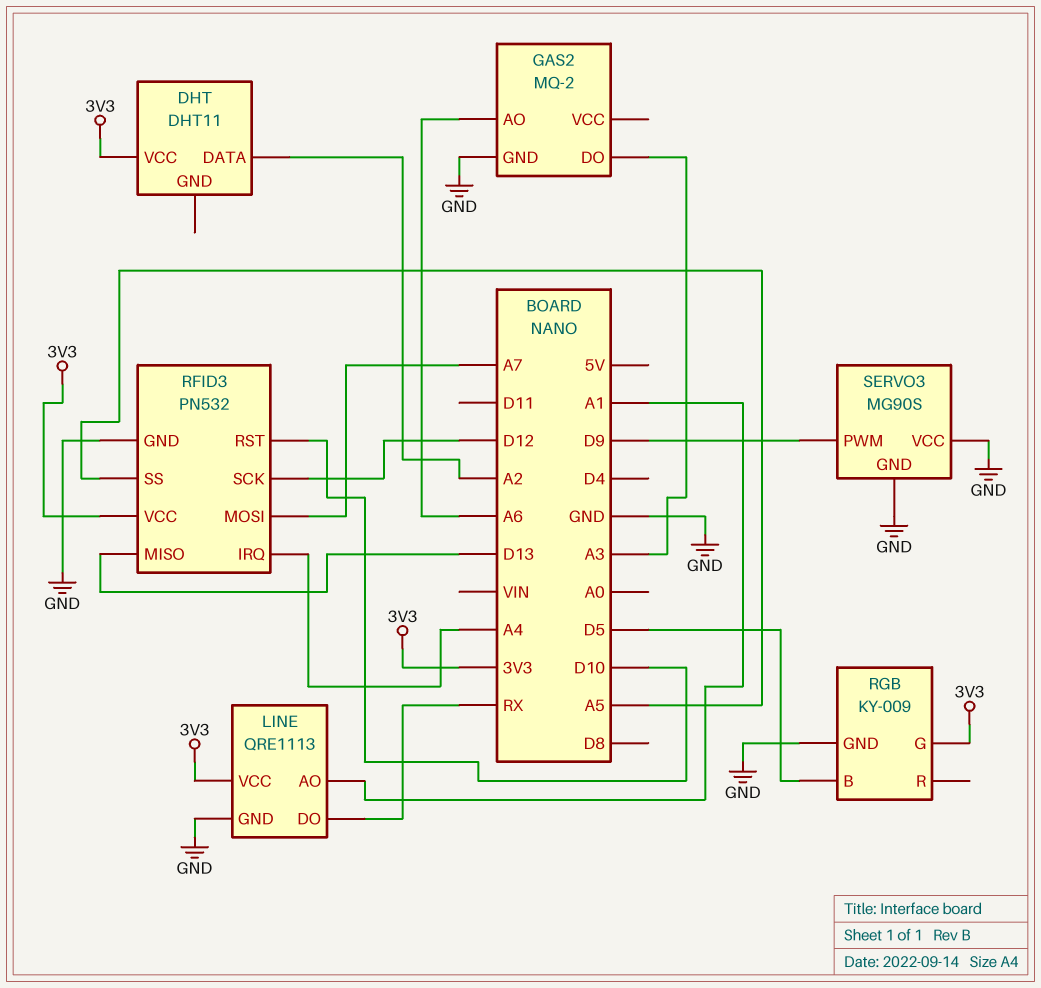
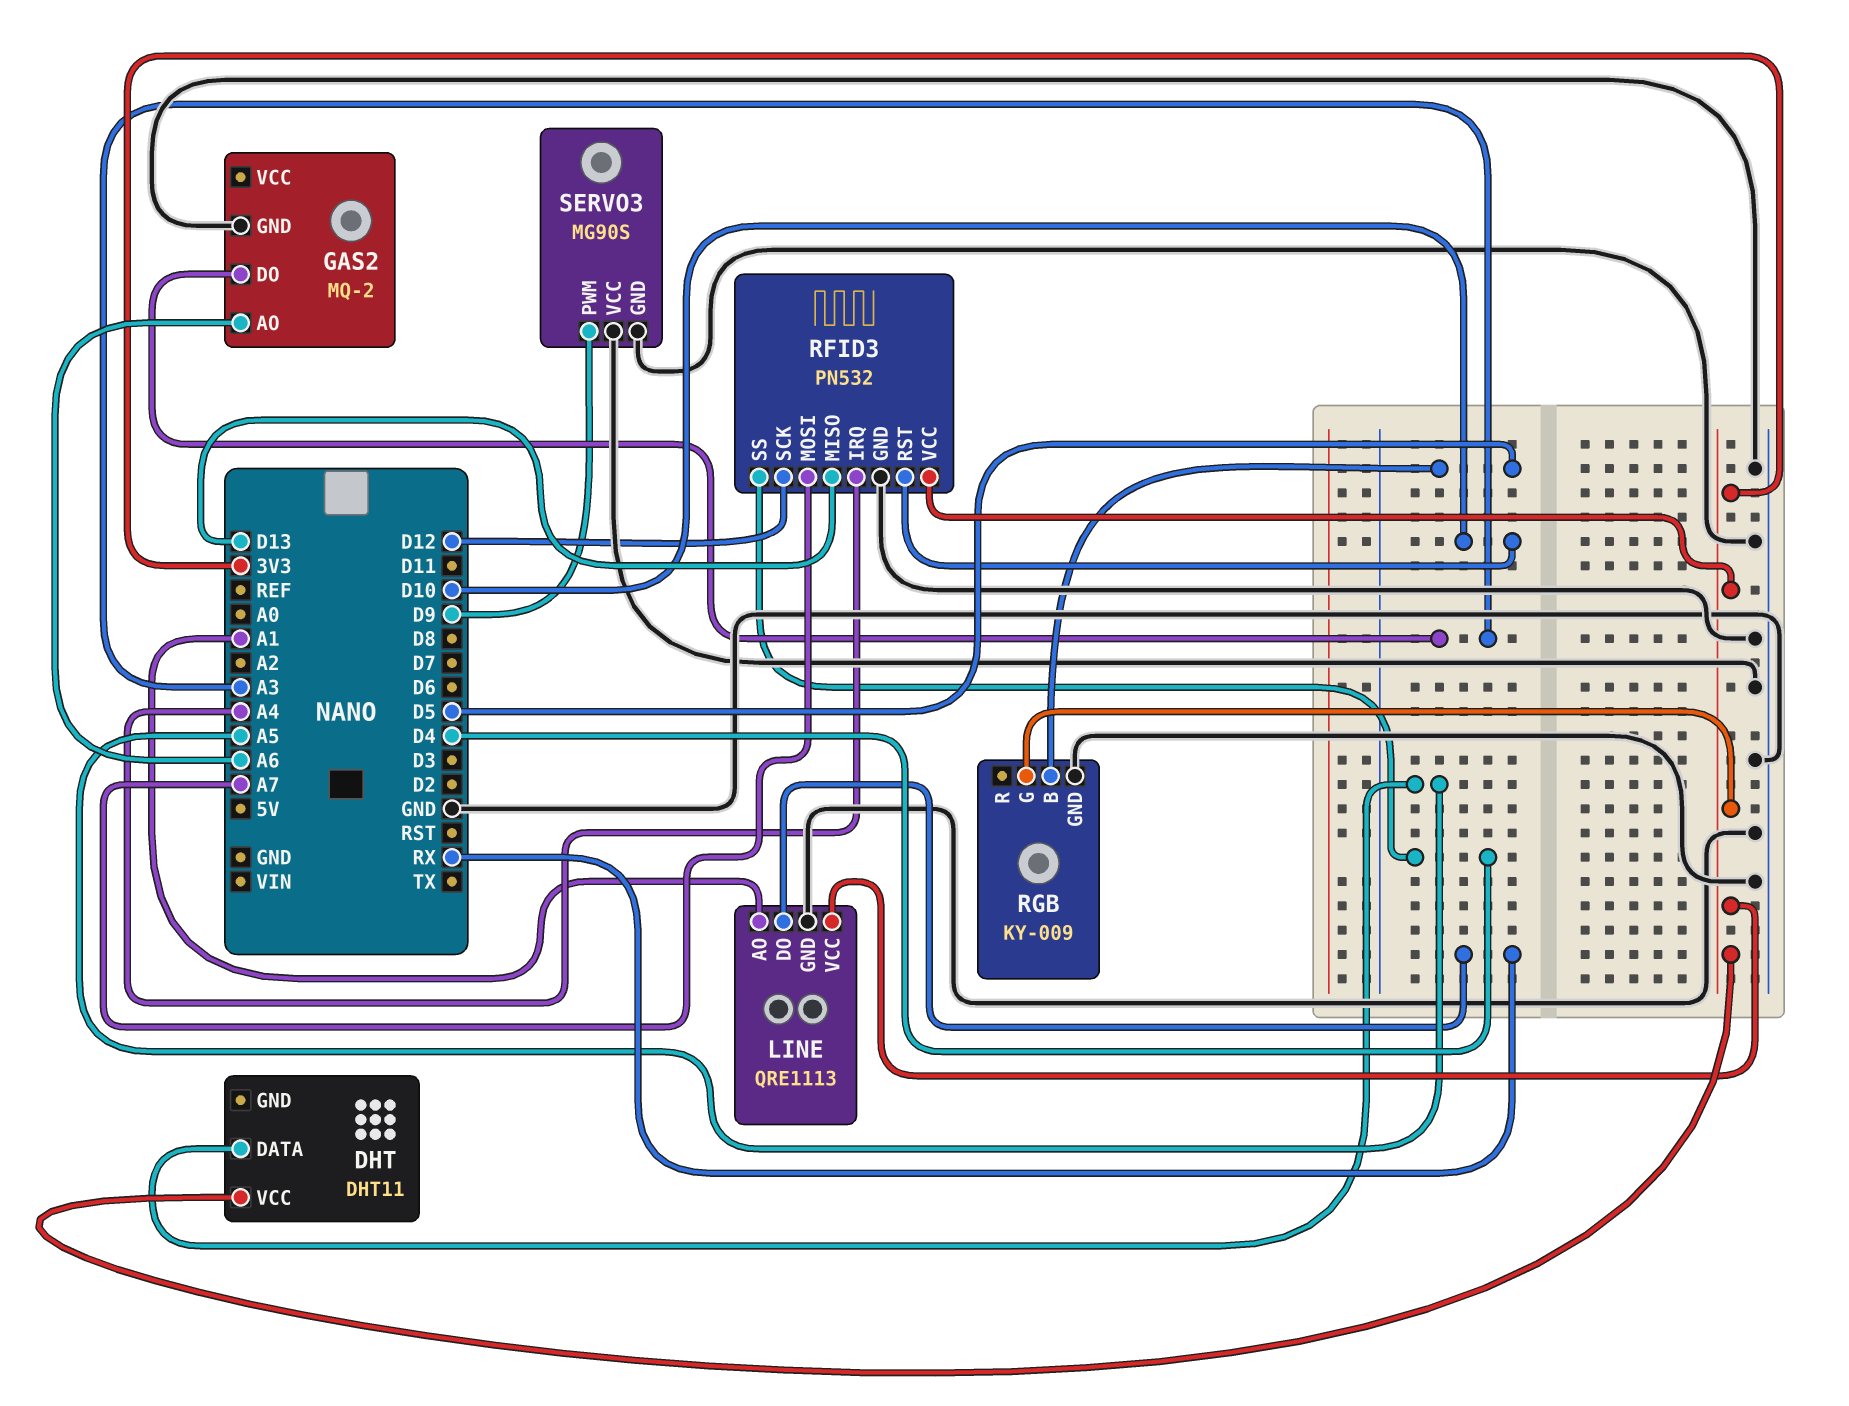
DHT pin DATA: A2 -> A5
RFID3 pin SS: A5 -> D4

